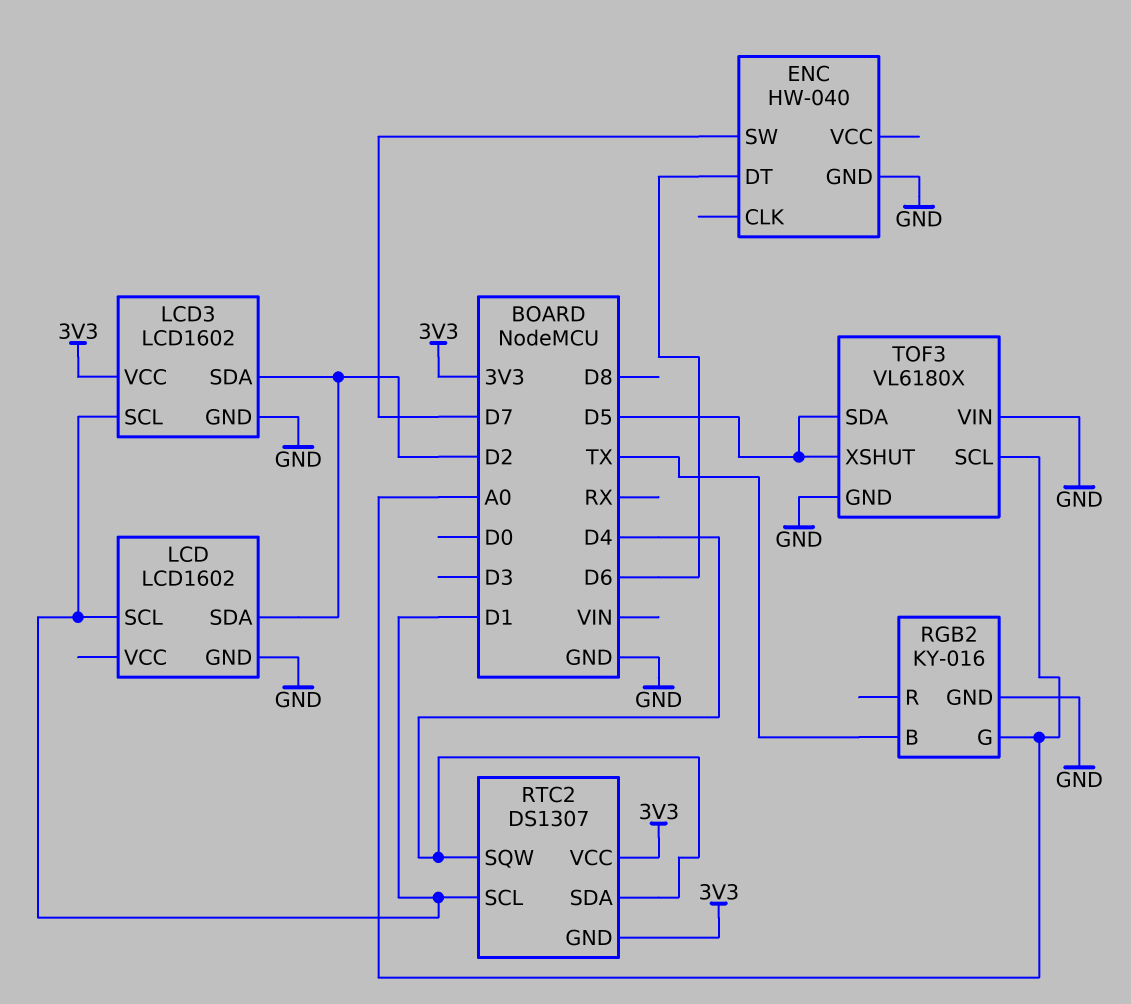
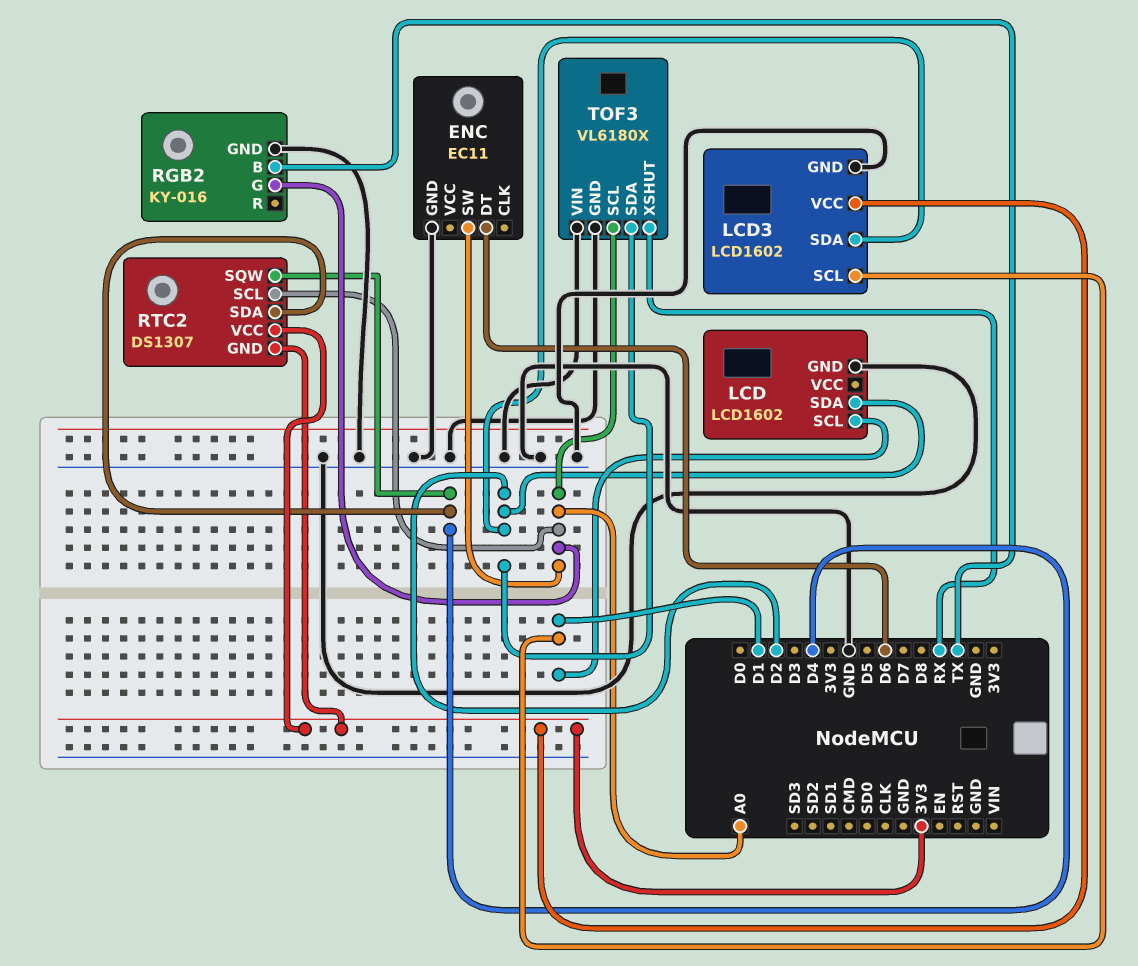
ENC: HW-040 -> EC11
ENC pin SW: D7 -> A0
RTC2 pin SCL: D1 -> A0
TOF3 pin SDA: D5 -> D2
TOF3 pin XSHUT: D5 -> RX

